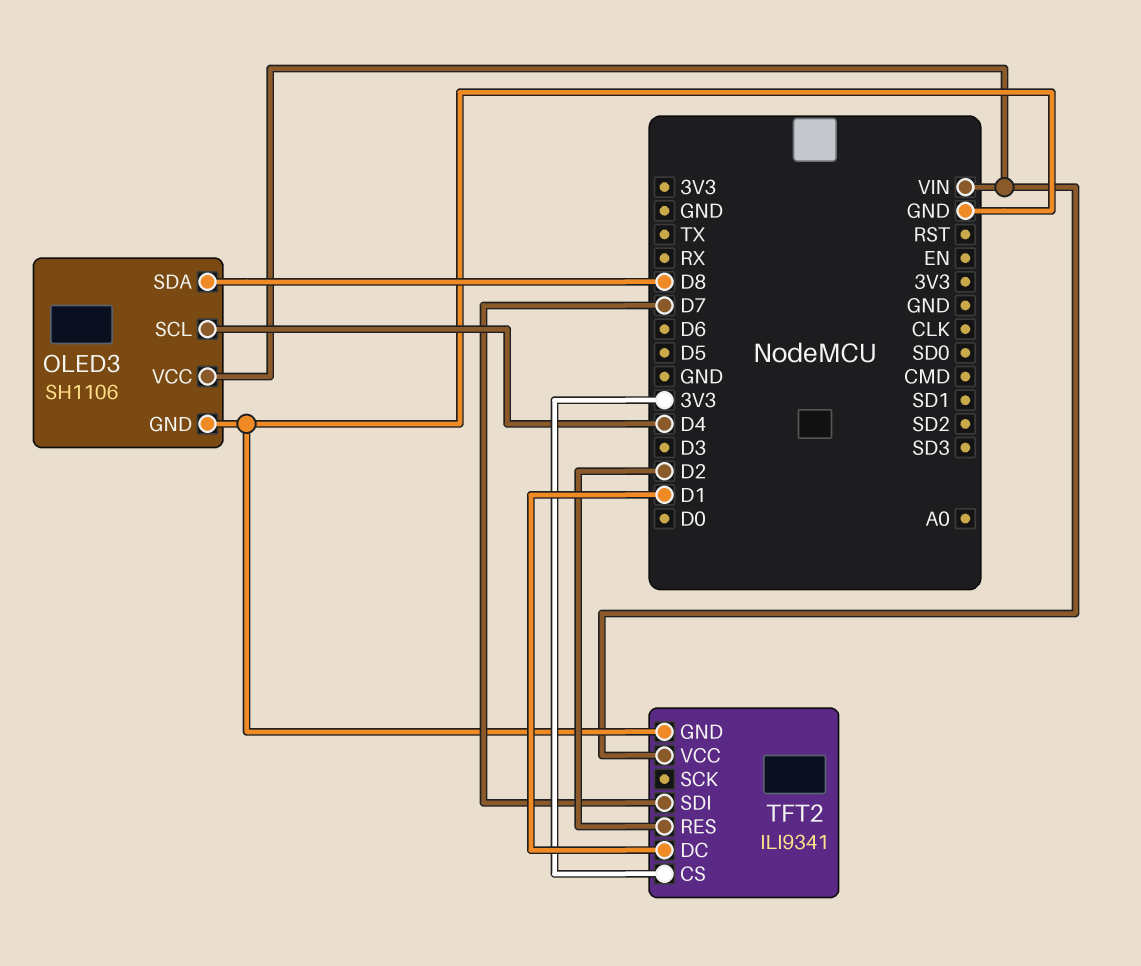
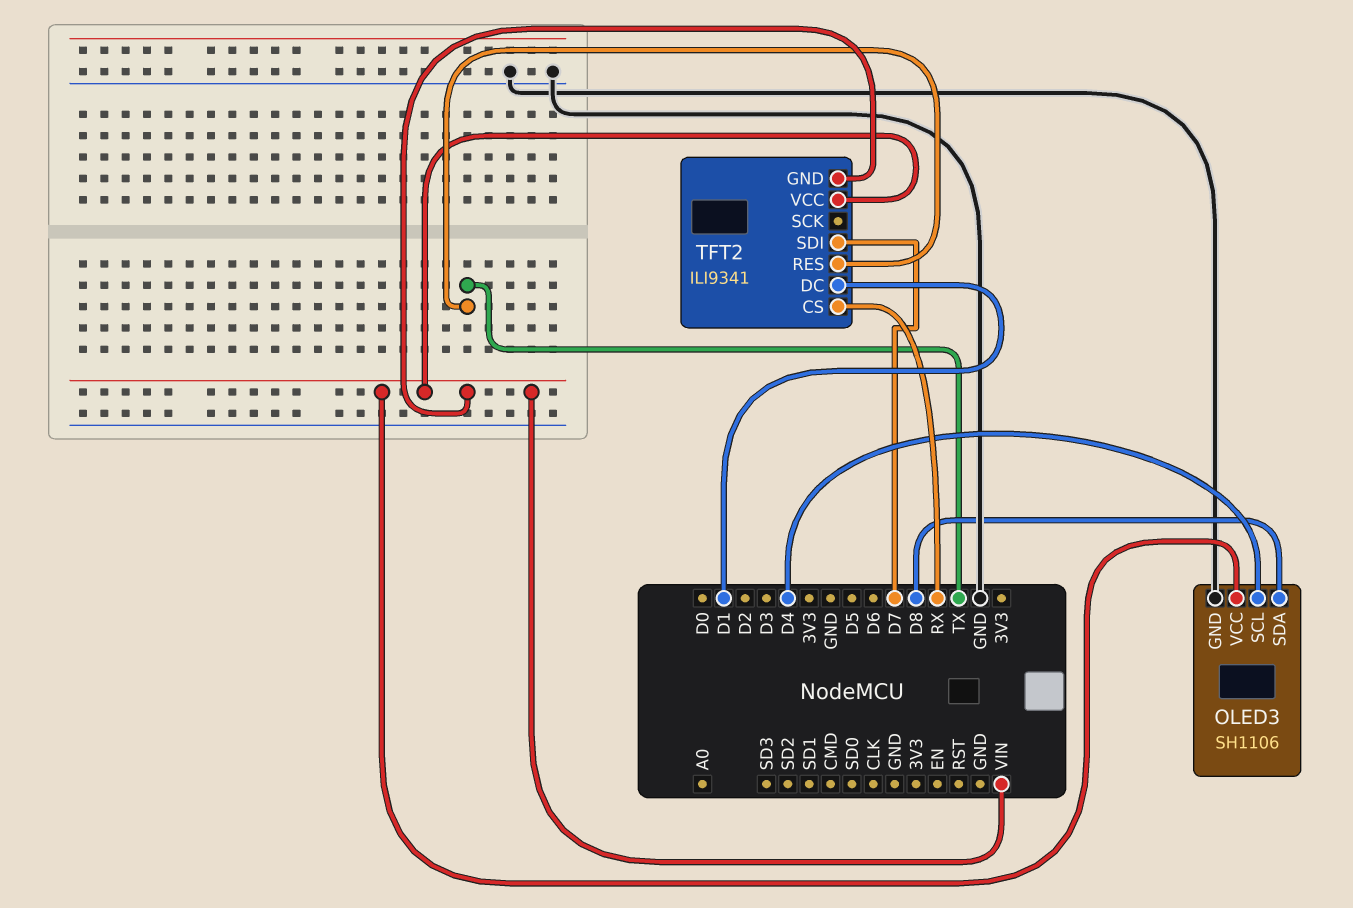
TFT2 pin CS: 3V3 -> RX
TFT2 pin GND: GND -> VIN
TFT2 pin RES: D2 -> TX

